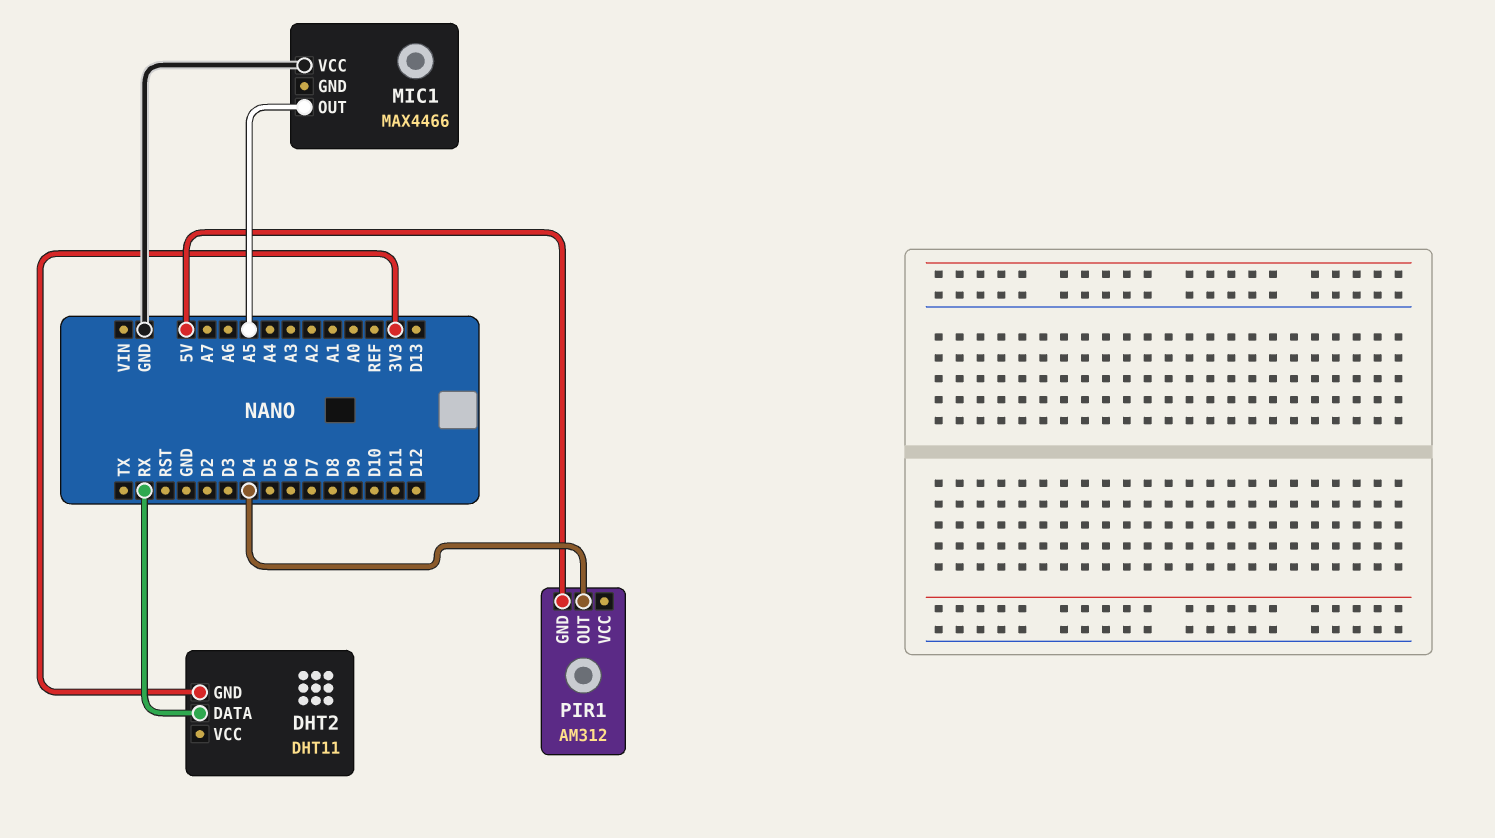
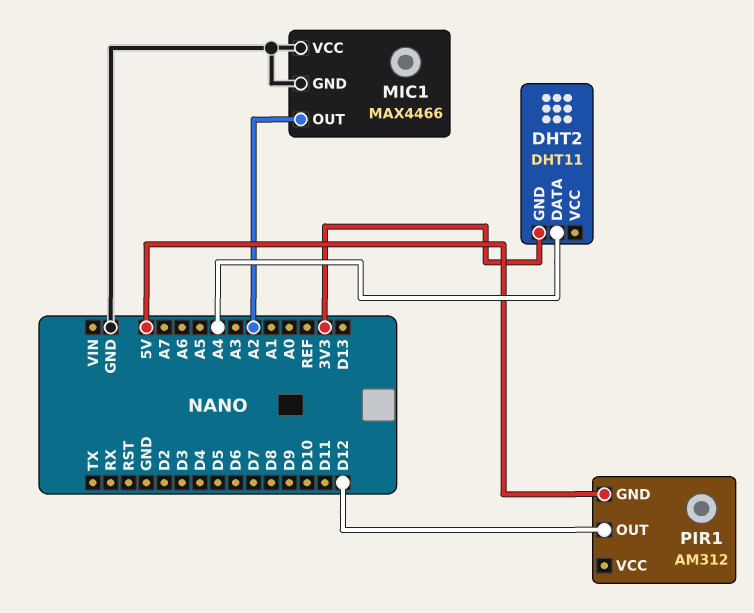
DHT2 pin DATA: RX -> A4
MIC1 pin GND: none -> GND
MIC1 pin OUT: A5 -> A2
PIR1 pin OUT: D4 -> D12

